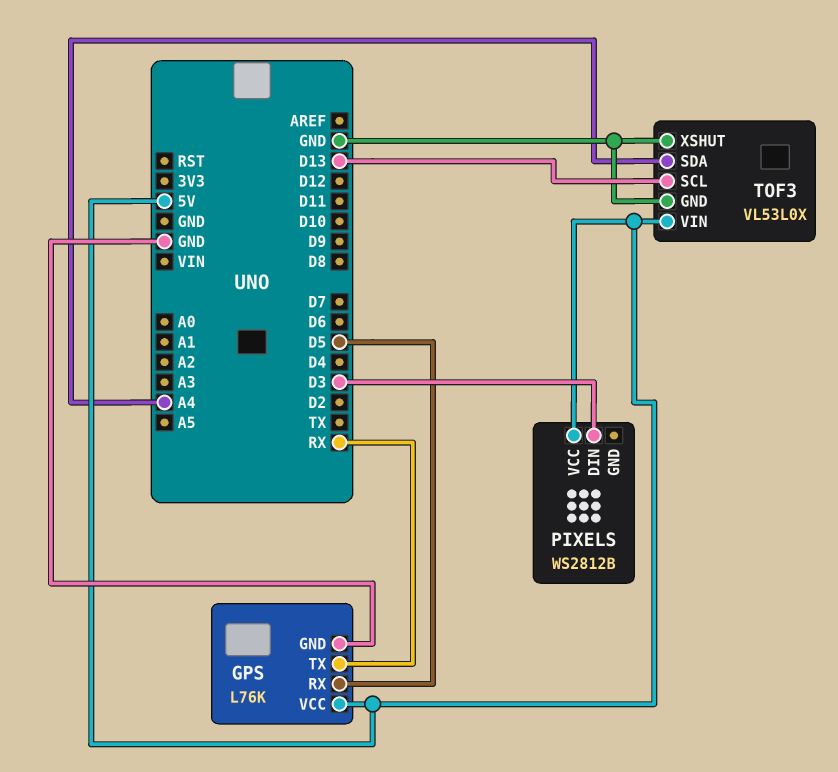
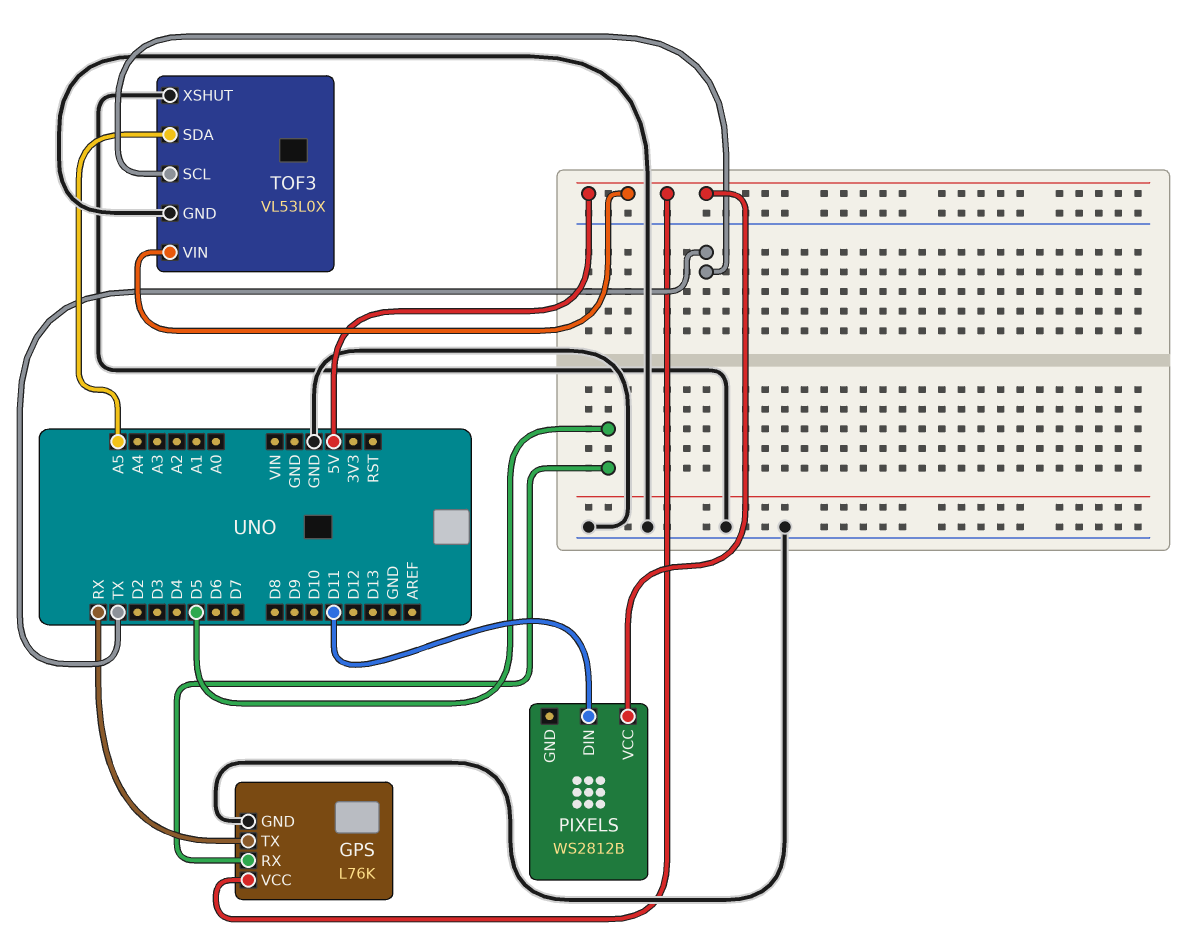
PIXELS pin DIN: D3 -> D11
TOF3 pin SCL: D13 -> TX
TOF3 pin SDA: A4 -> A5

